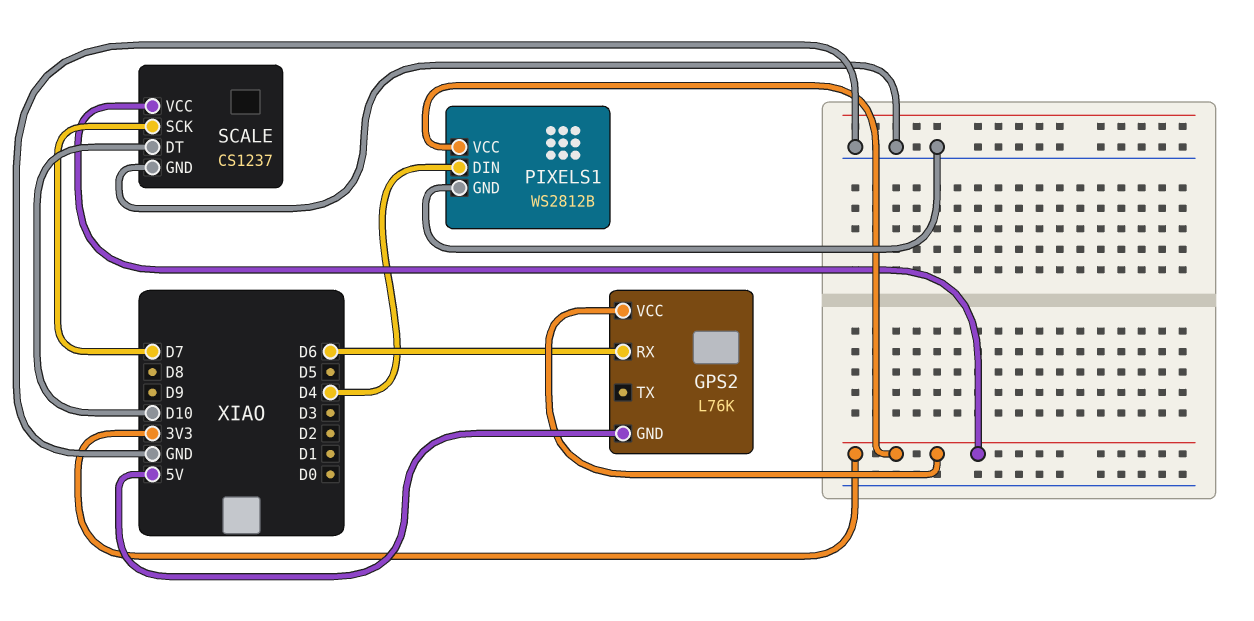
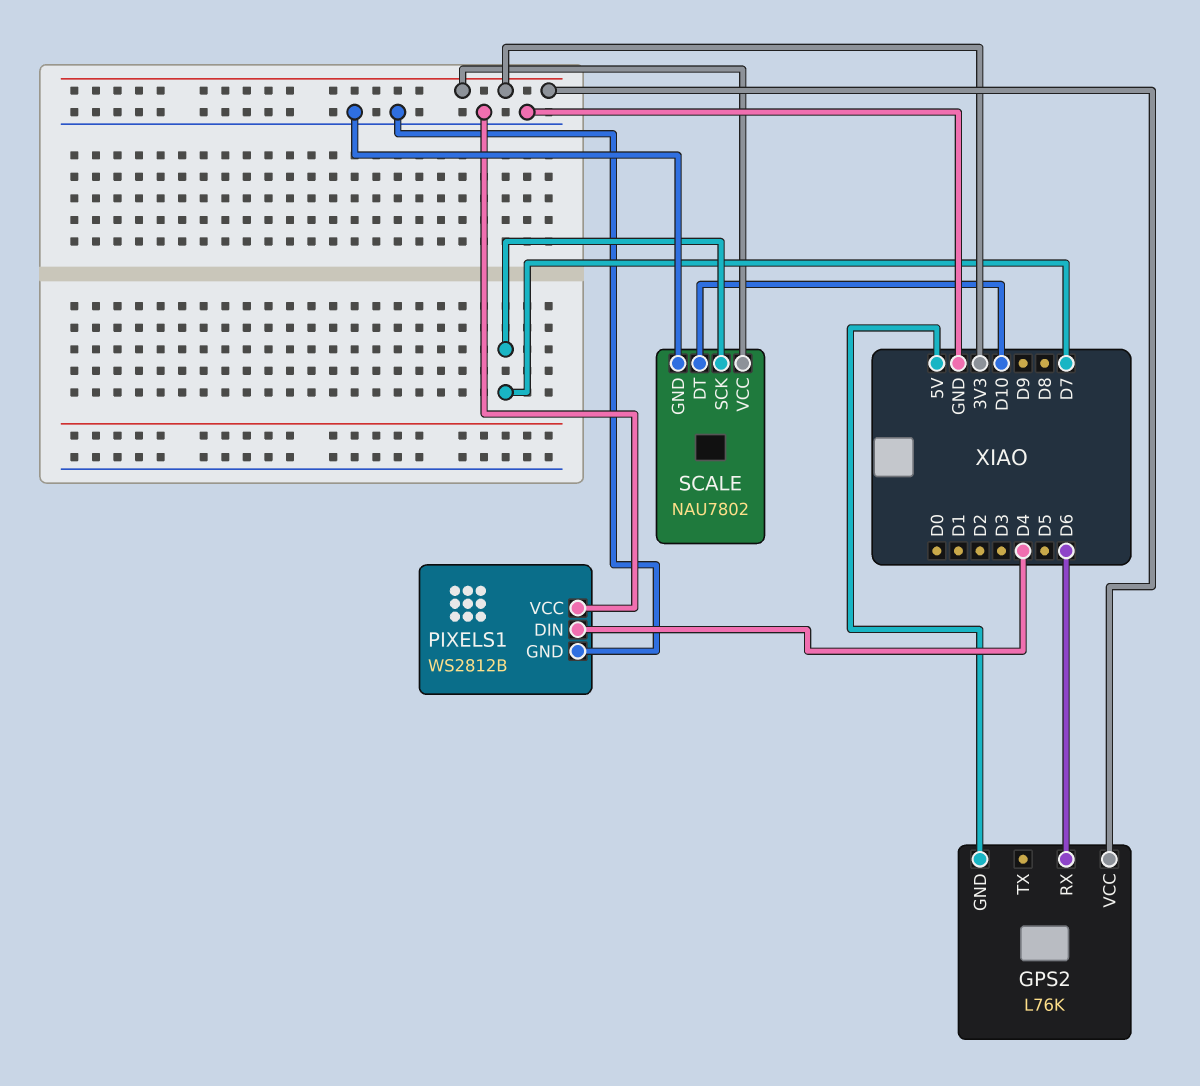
PIXELS1 pin VCC: 3V3 -> GND
SCALE: CS1237 -> NAU7802

